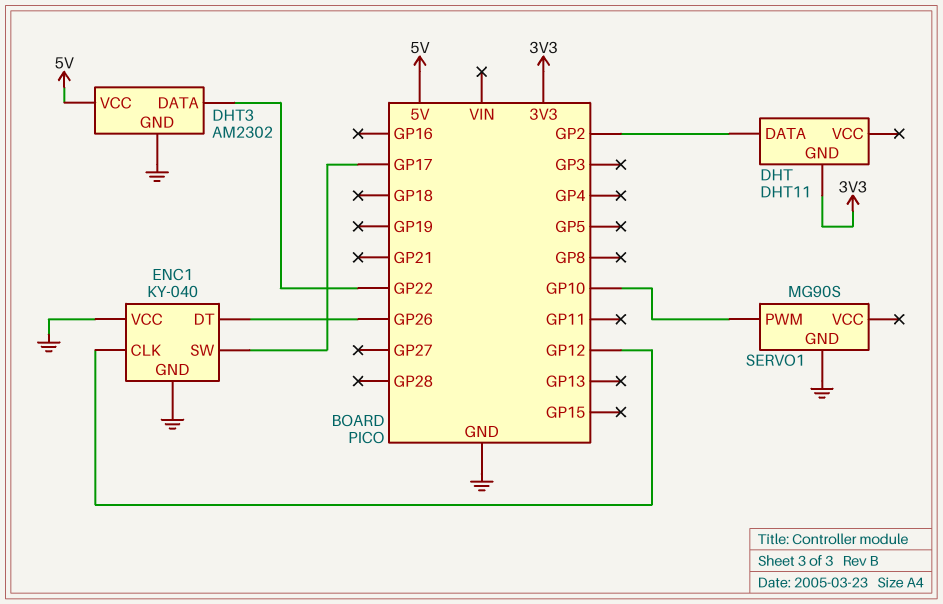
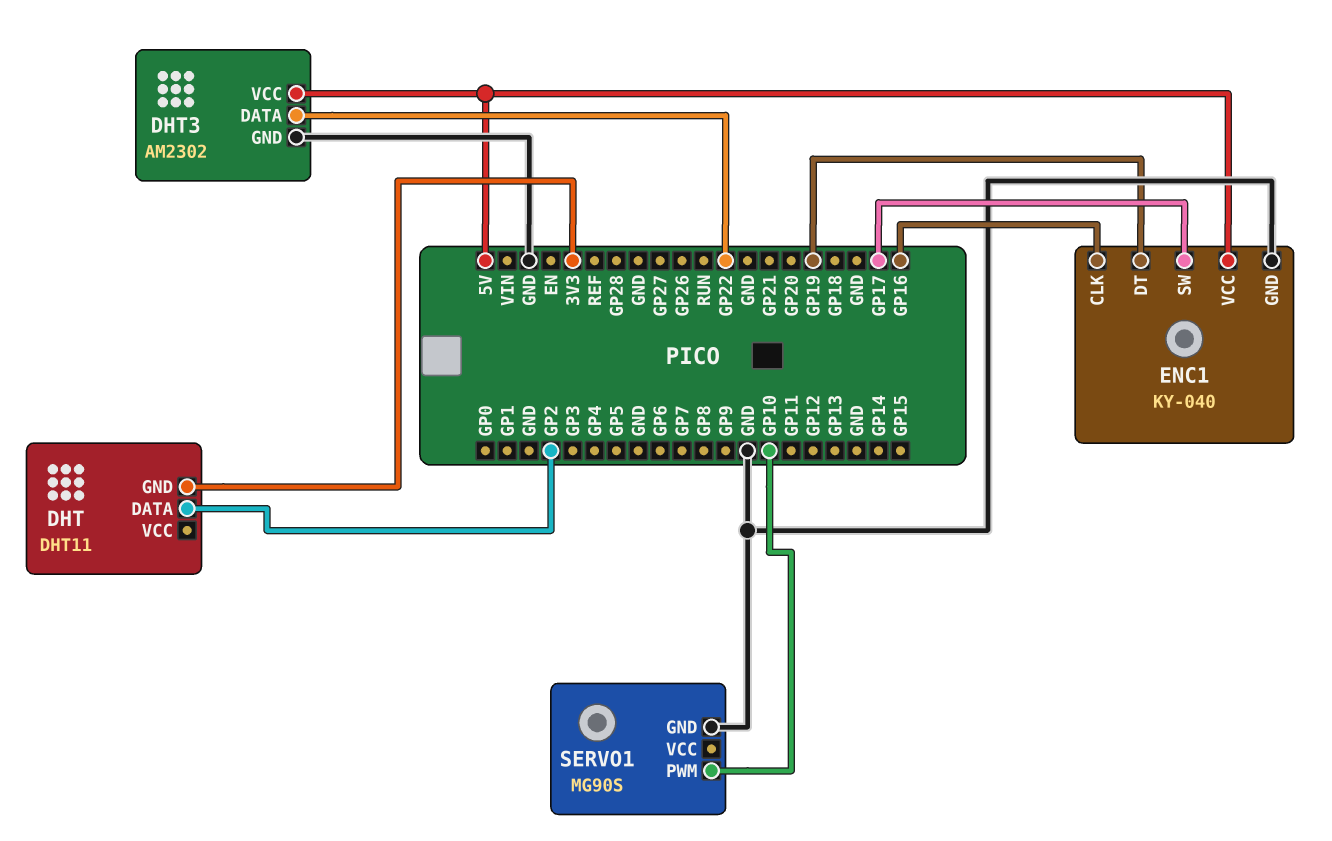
ENC1 pin CLK: GP12 -> GP16
ENC1 pin DT: GP26 -> GP19
ENC1 pin VCC: GND -> 5V

